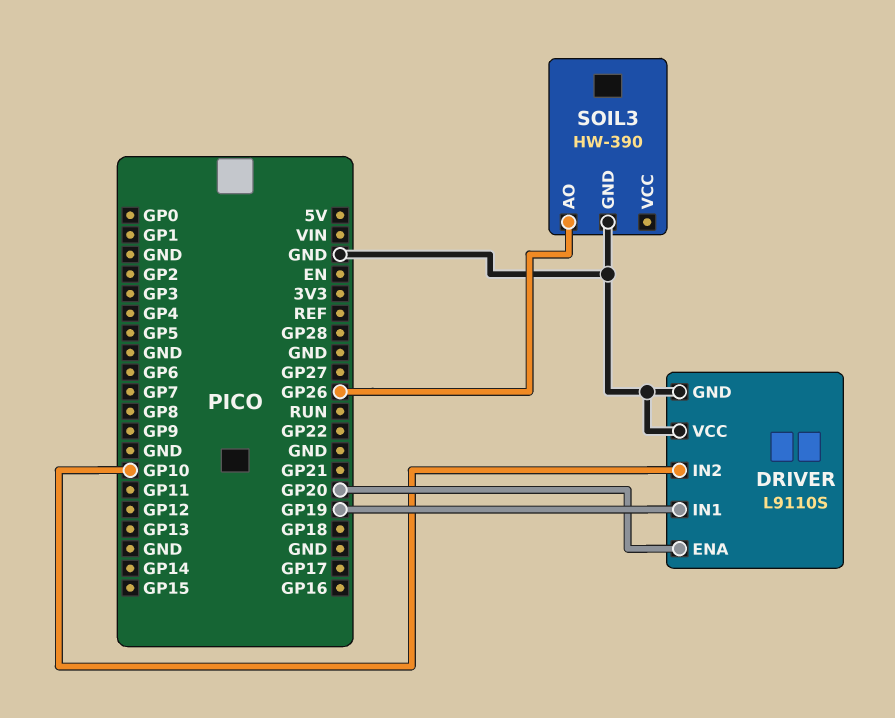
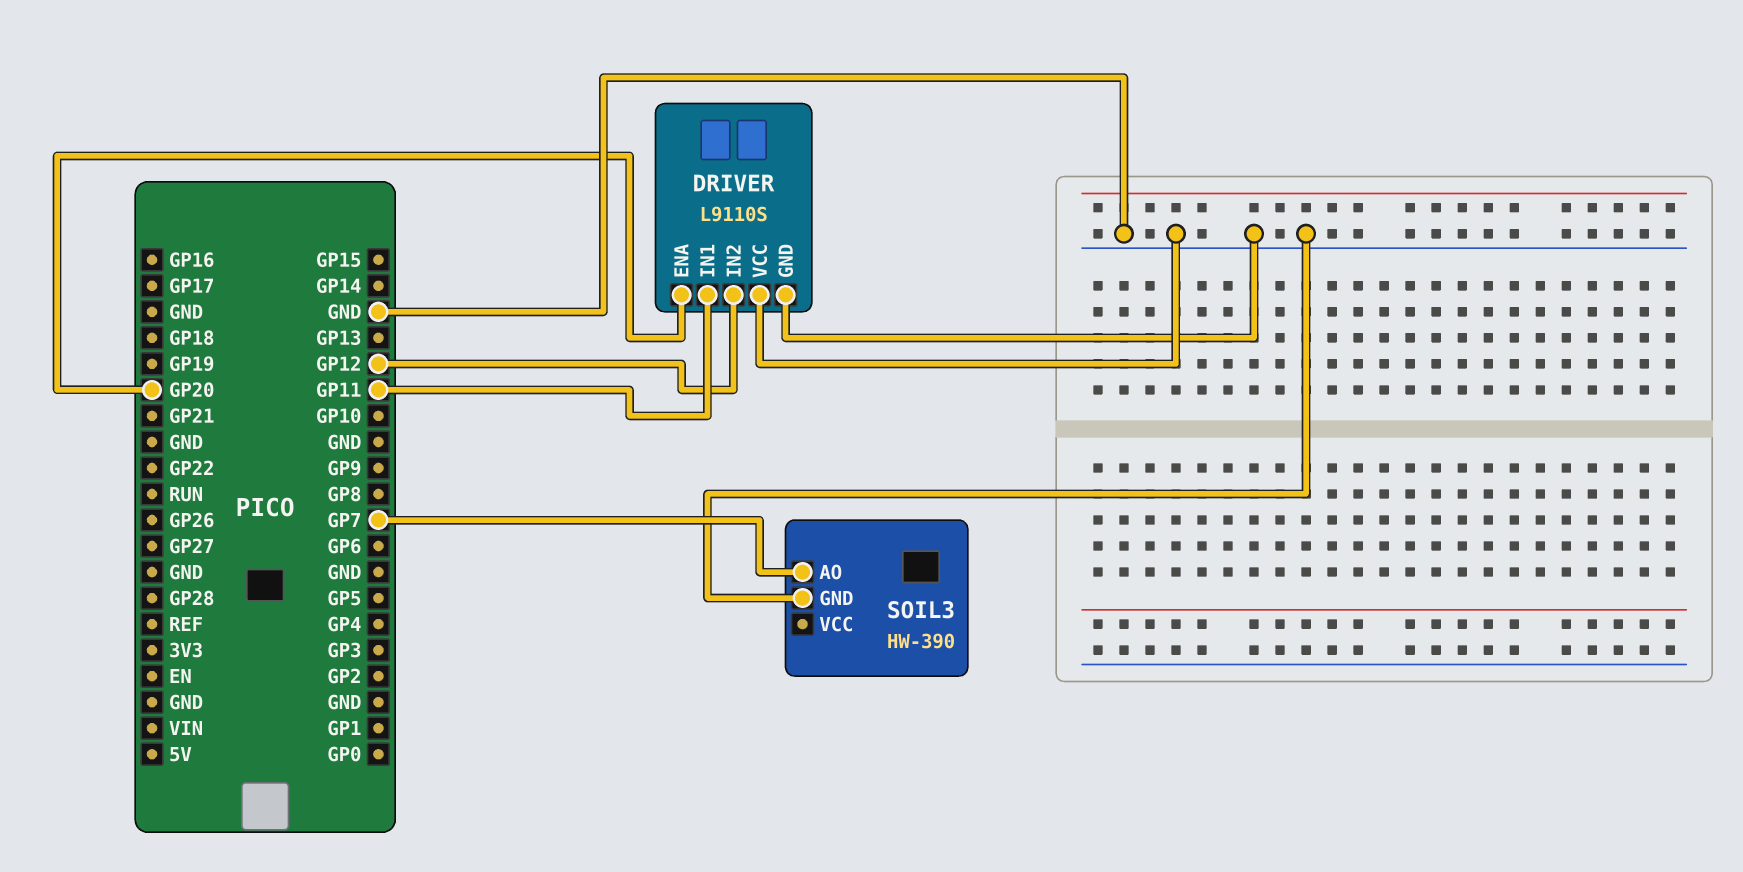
DRIVER pin IN1: GP19 -> GP11
DRIVER pin IN2: GP10 -> GP12
SOIL3 pin AO: GP26 -> GP7

